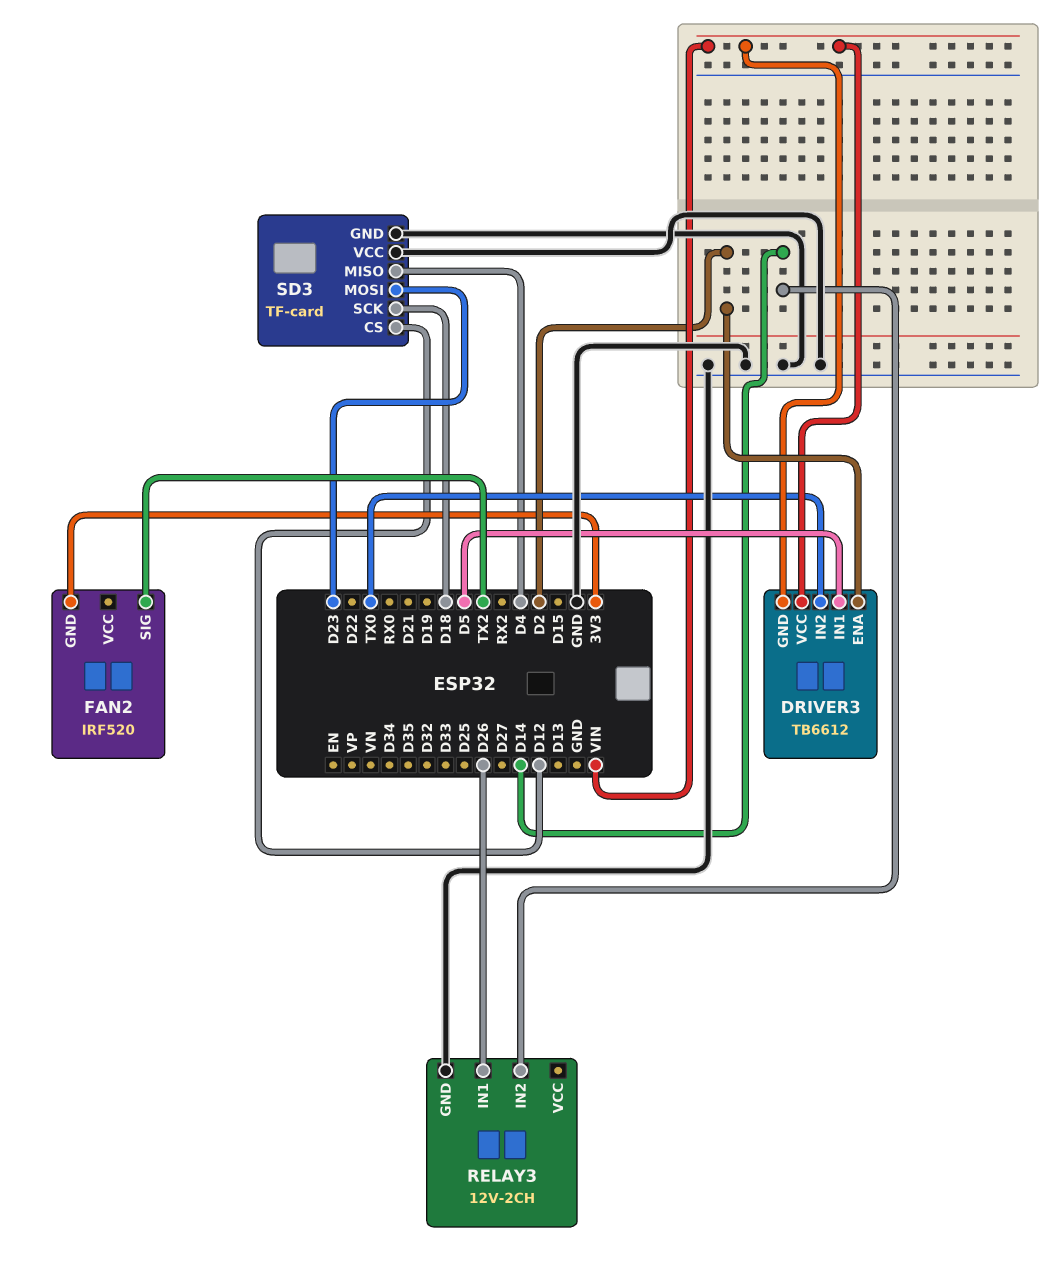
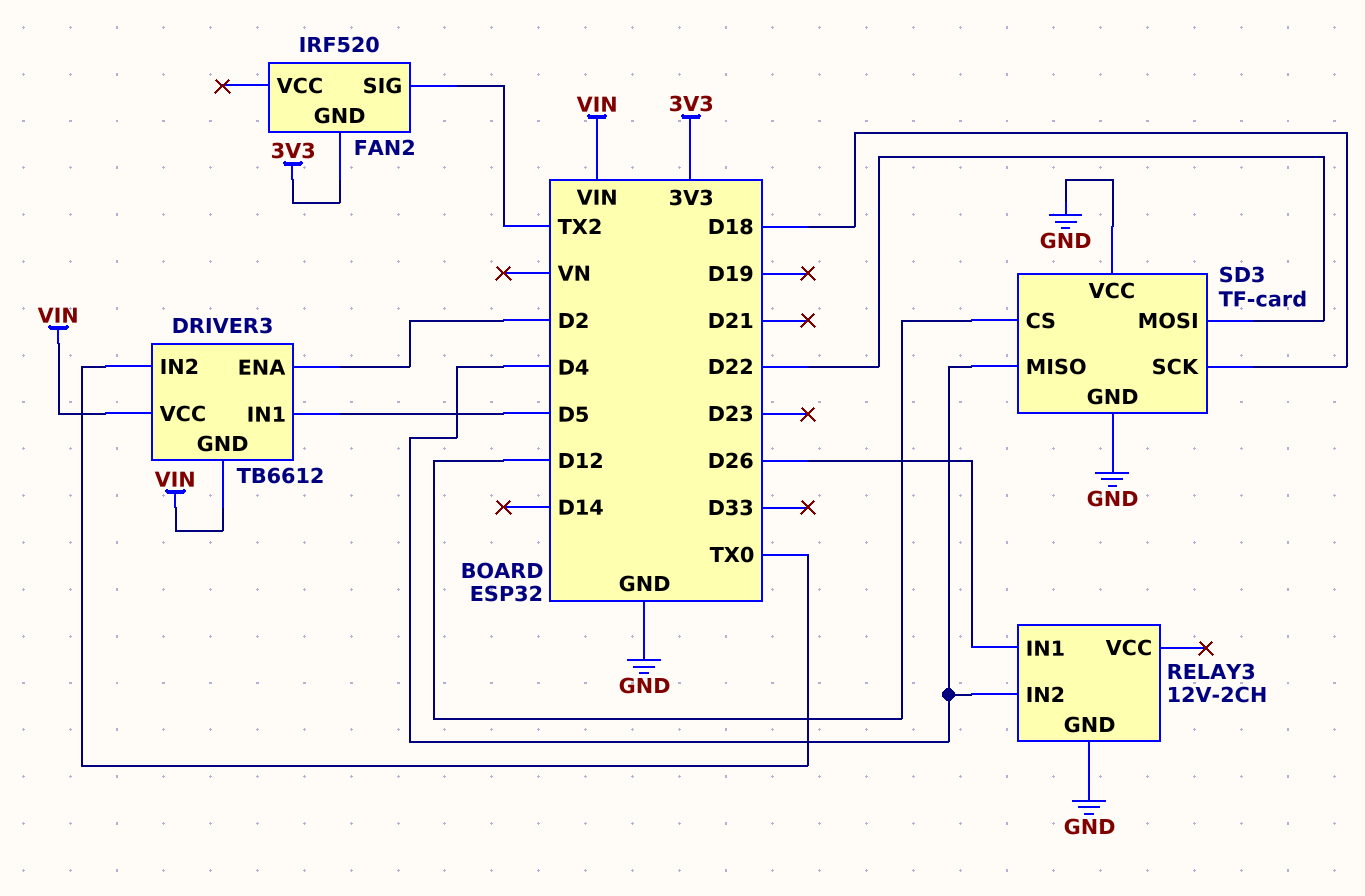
RELAY3 pin IN2: D14 -> D4
SD3 pin MOSI: D23 -> D22

